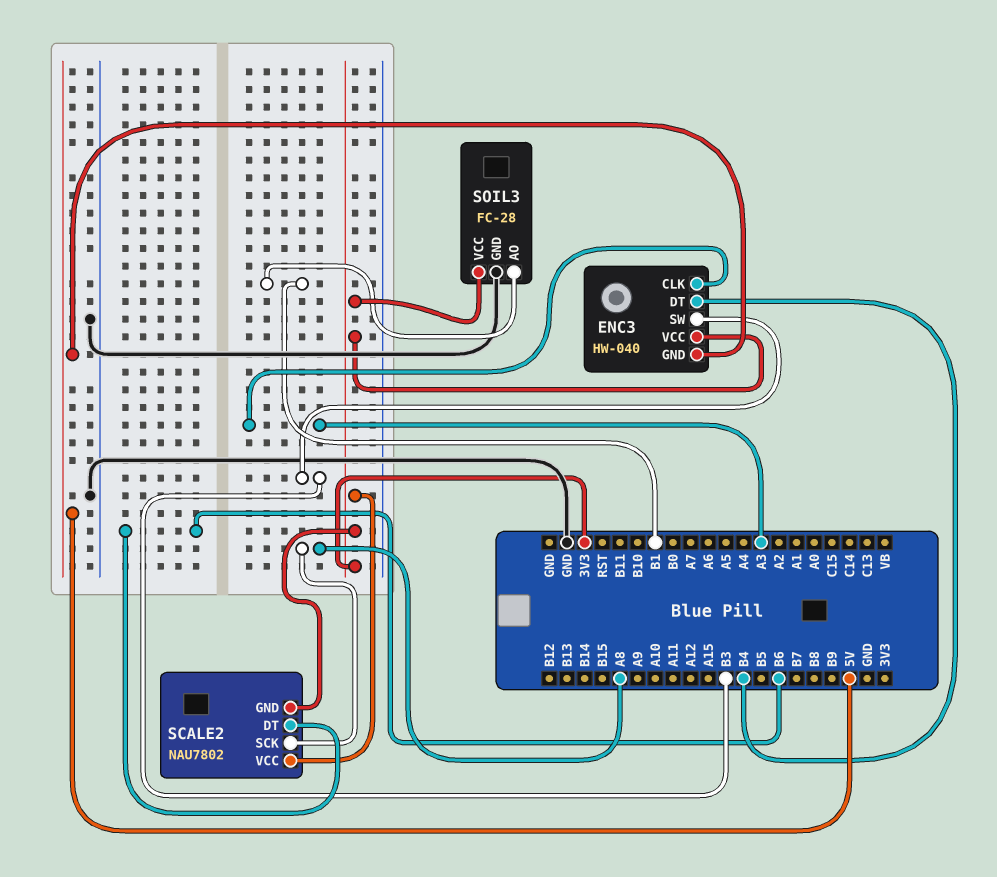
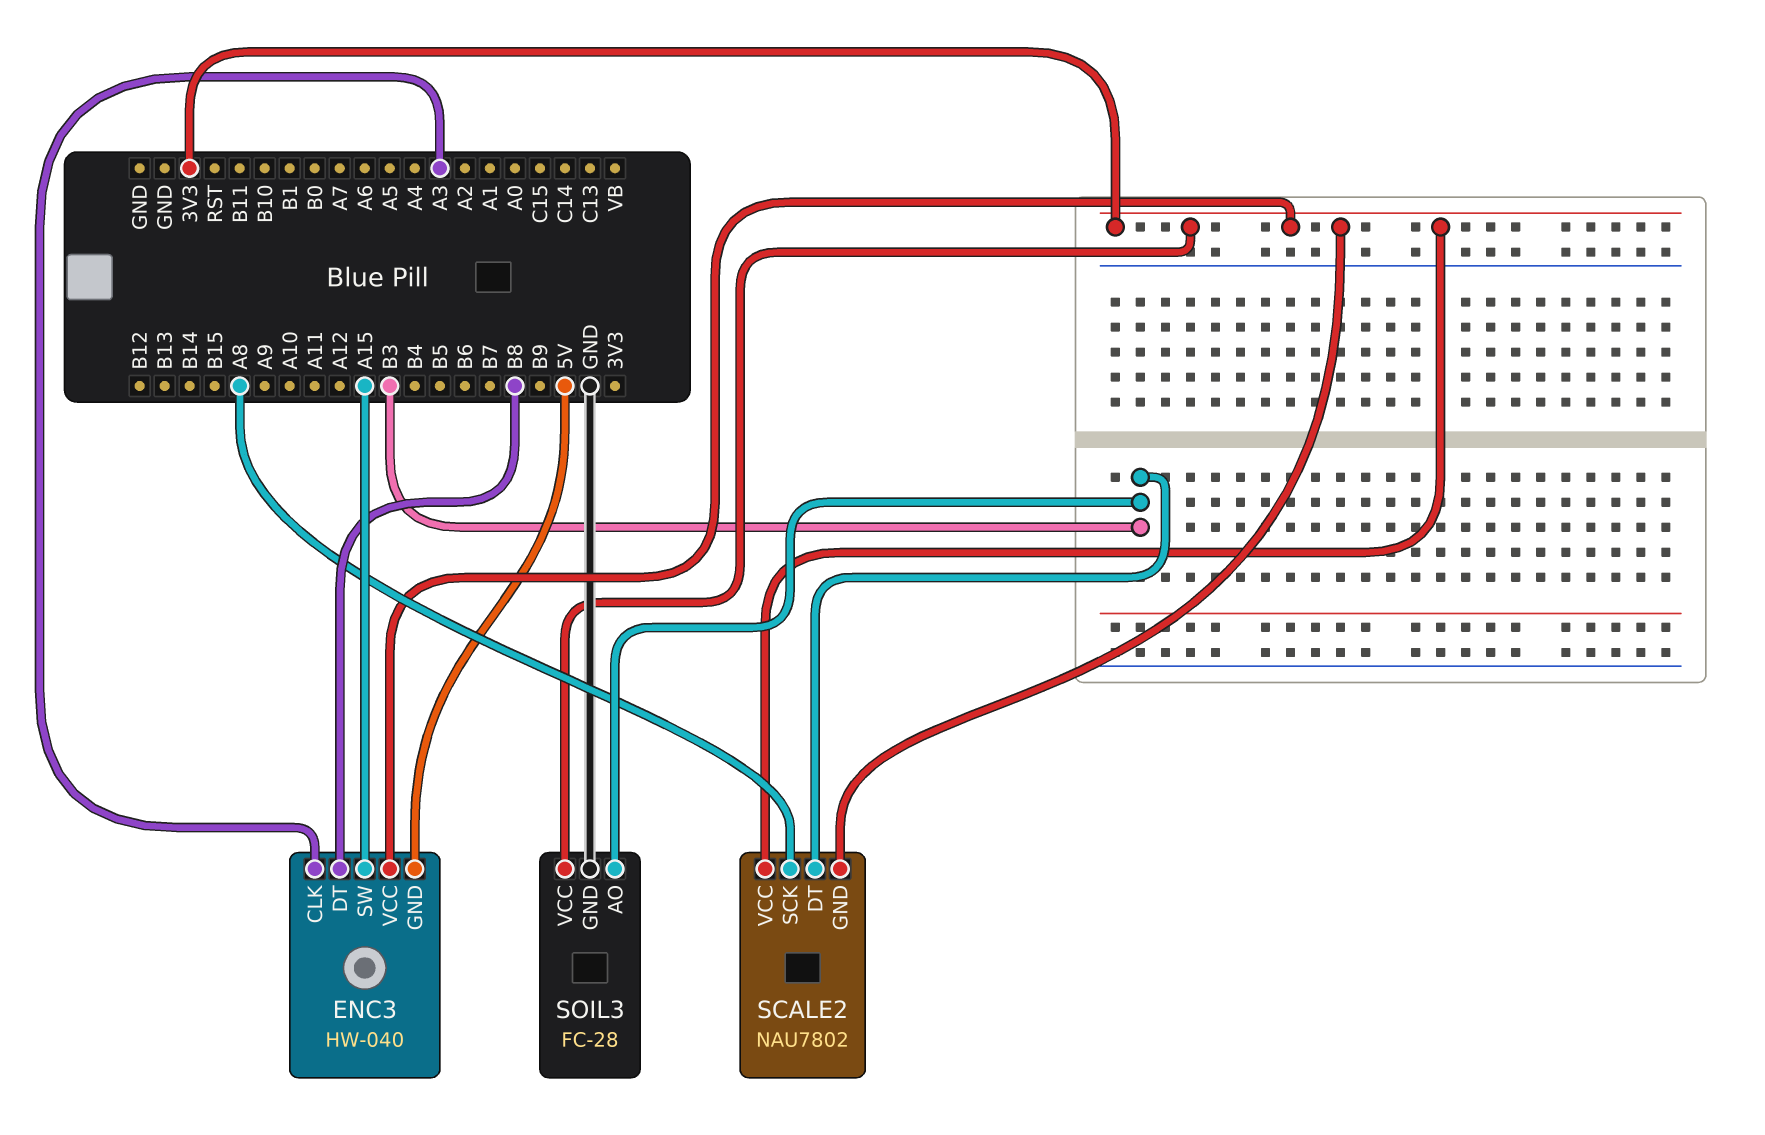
ENC3 pin DT: B4 -> B8
ENC3 pin SW: B3 -> A15
SCALE2 pin DT: B6 -> B3
SOIL3 pin AO: B1 -> B3

